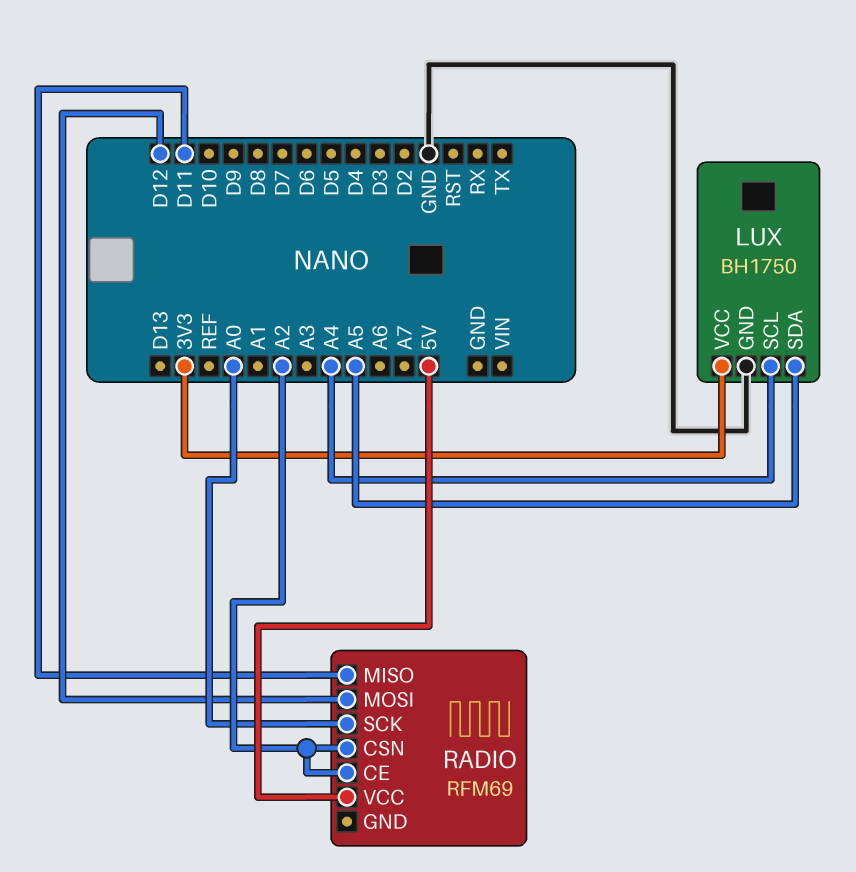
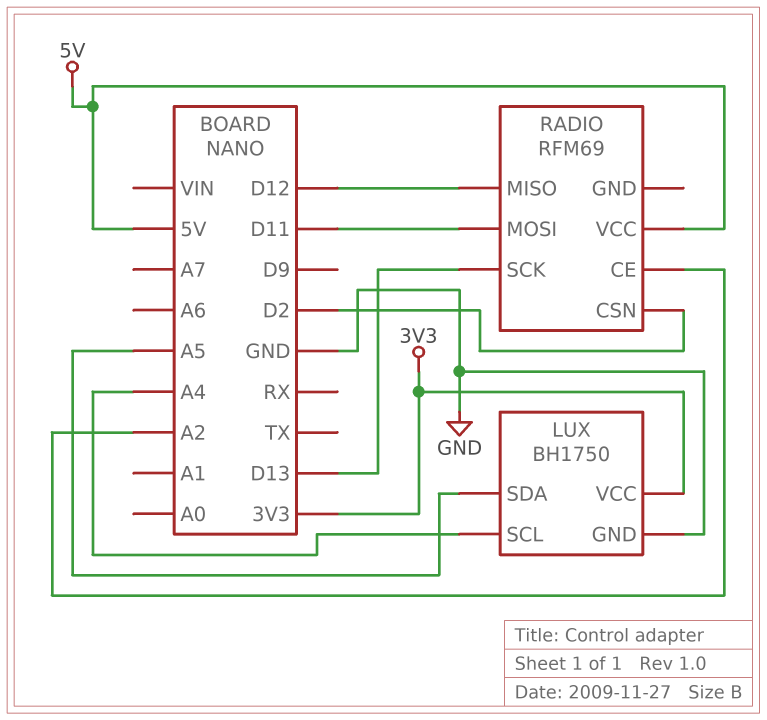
RADIO pin CSN: A2 -> D2
RADIO pin MISO: D11 -> D12
RADIO pin MOSI: D12 -> D11
RADIO pin SCK: A0 -> D13

